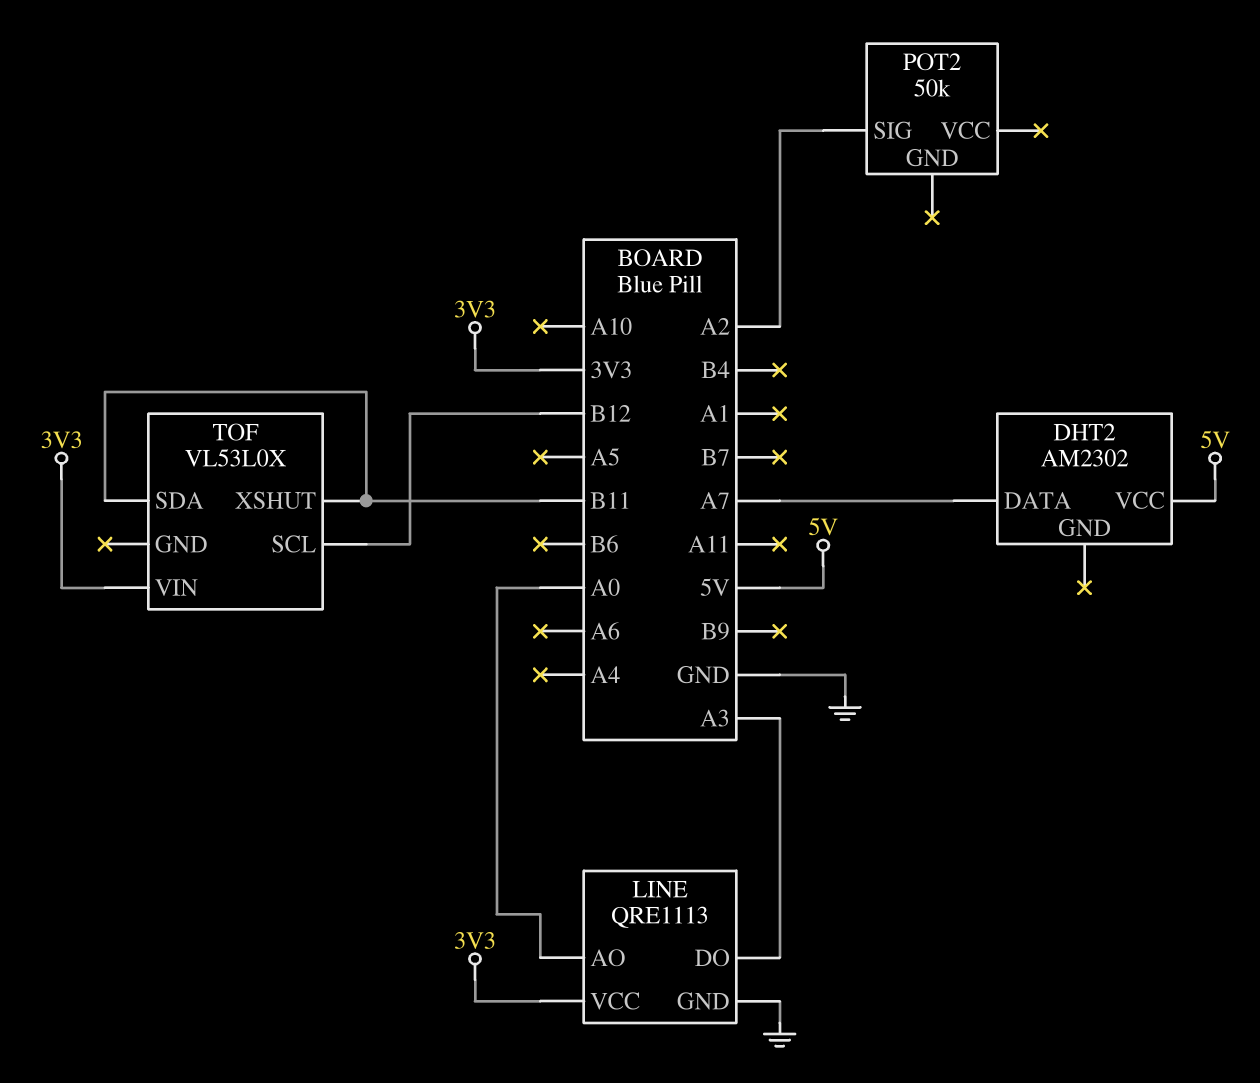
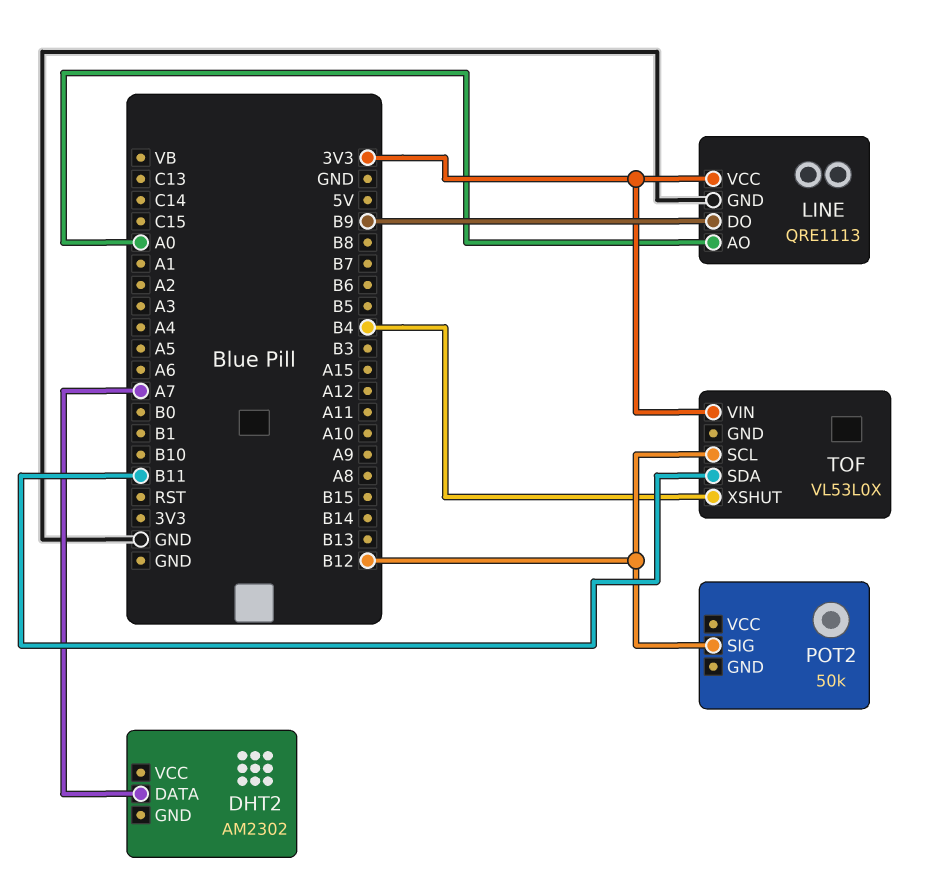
DHT2 pin VCC: 5V -> none
LINE pin DO: A3 -> B9
POT2 pin SIG: A2 -> B12
TOF pin XSHUT: B11 -> B4

